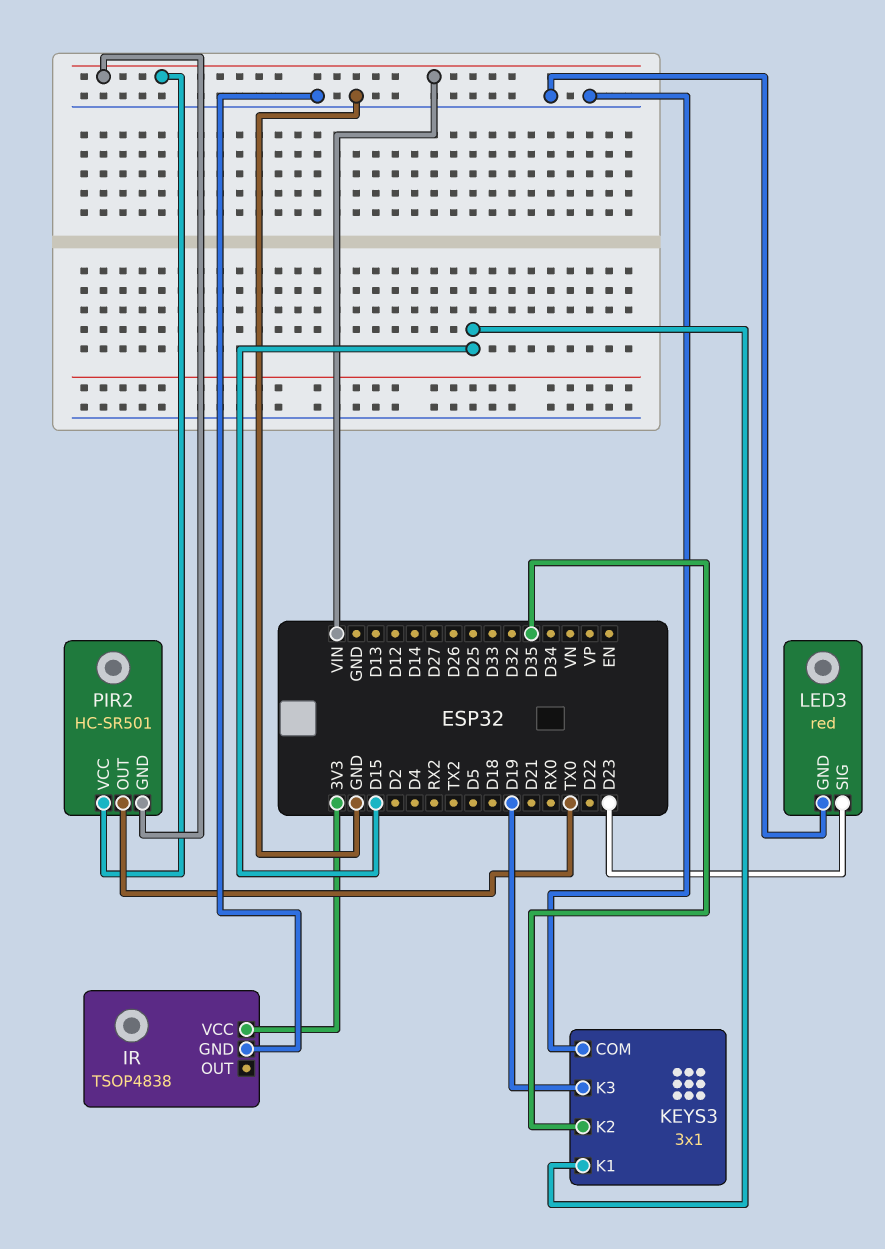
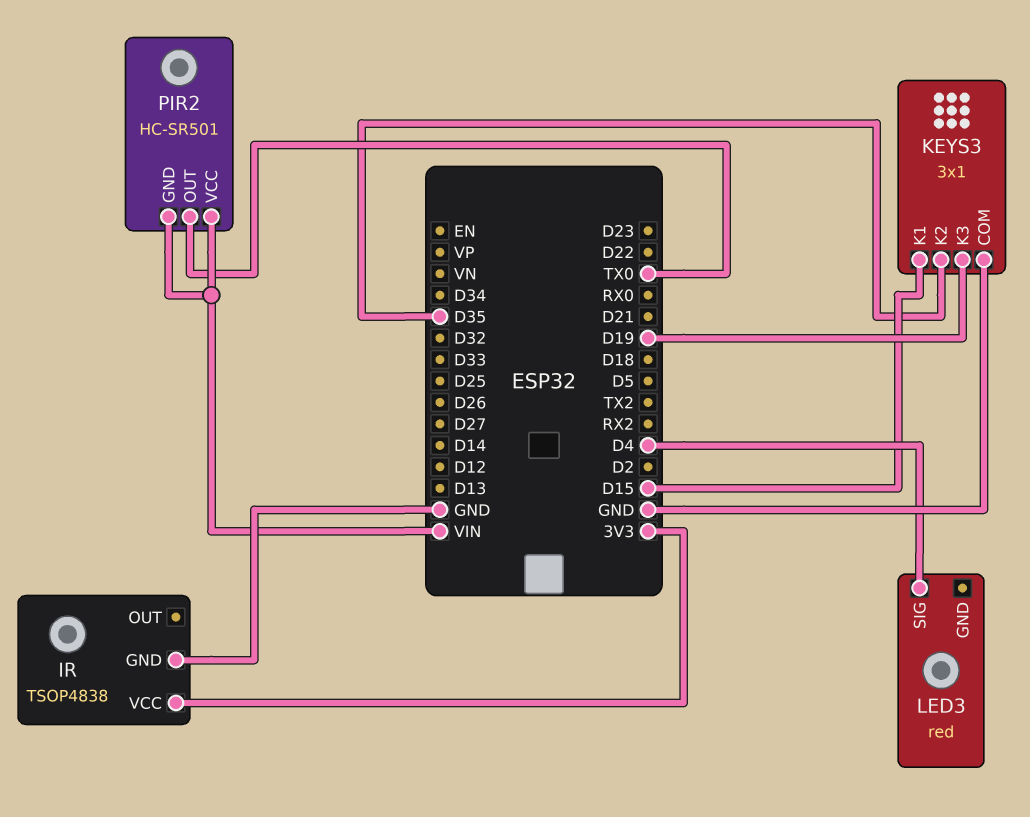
LED3 pin GND: GND -> none
LED3 pin SIG: D23 -> D4

